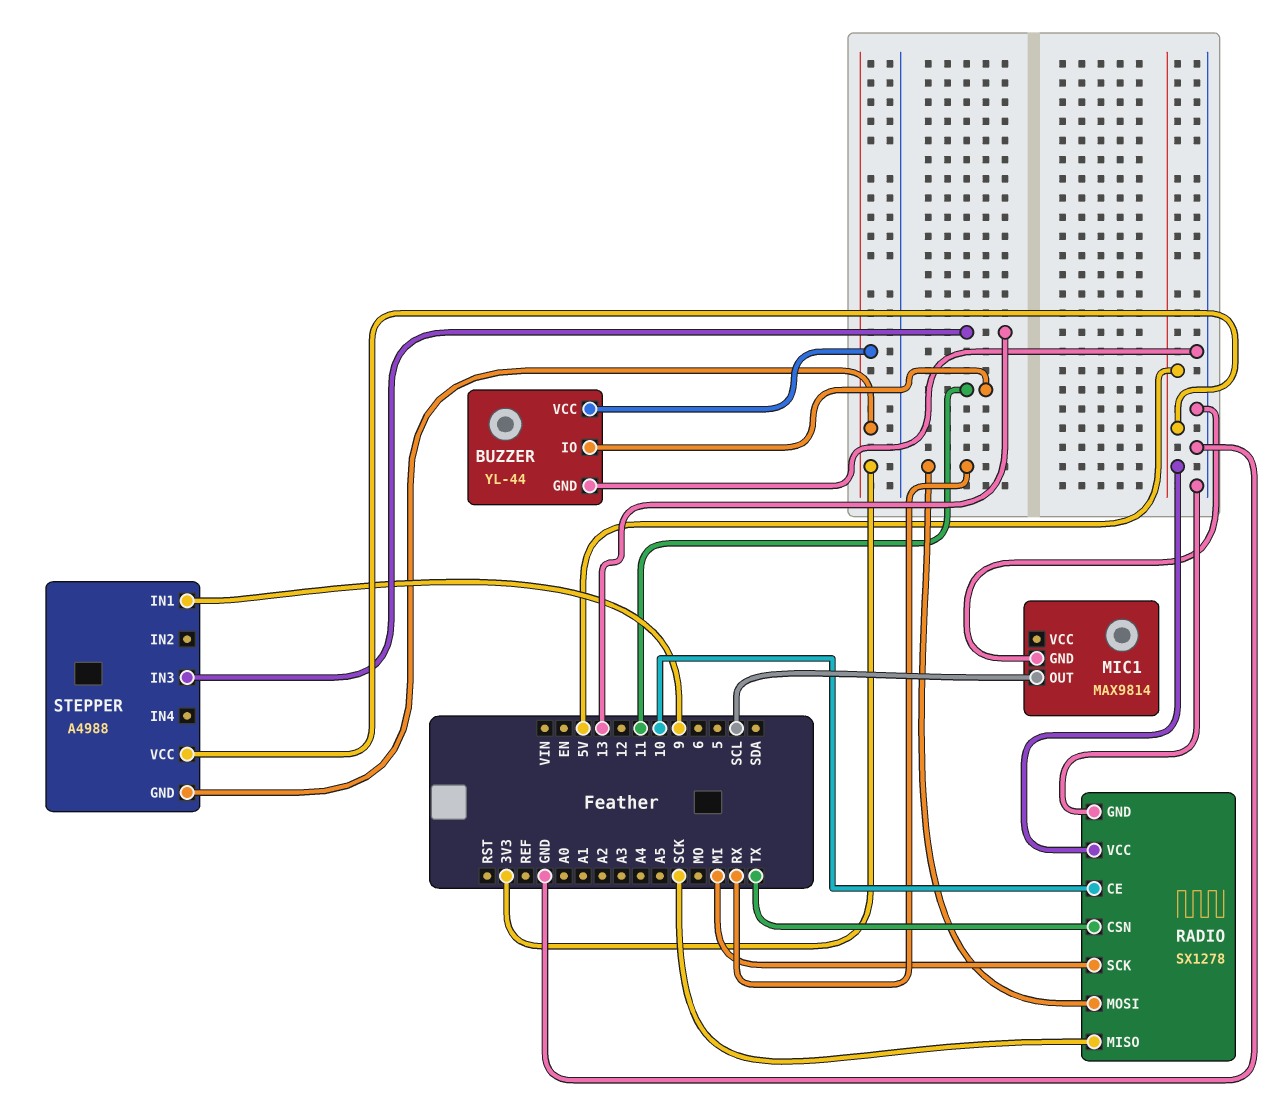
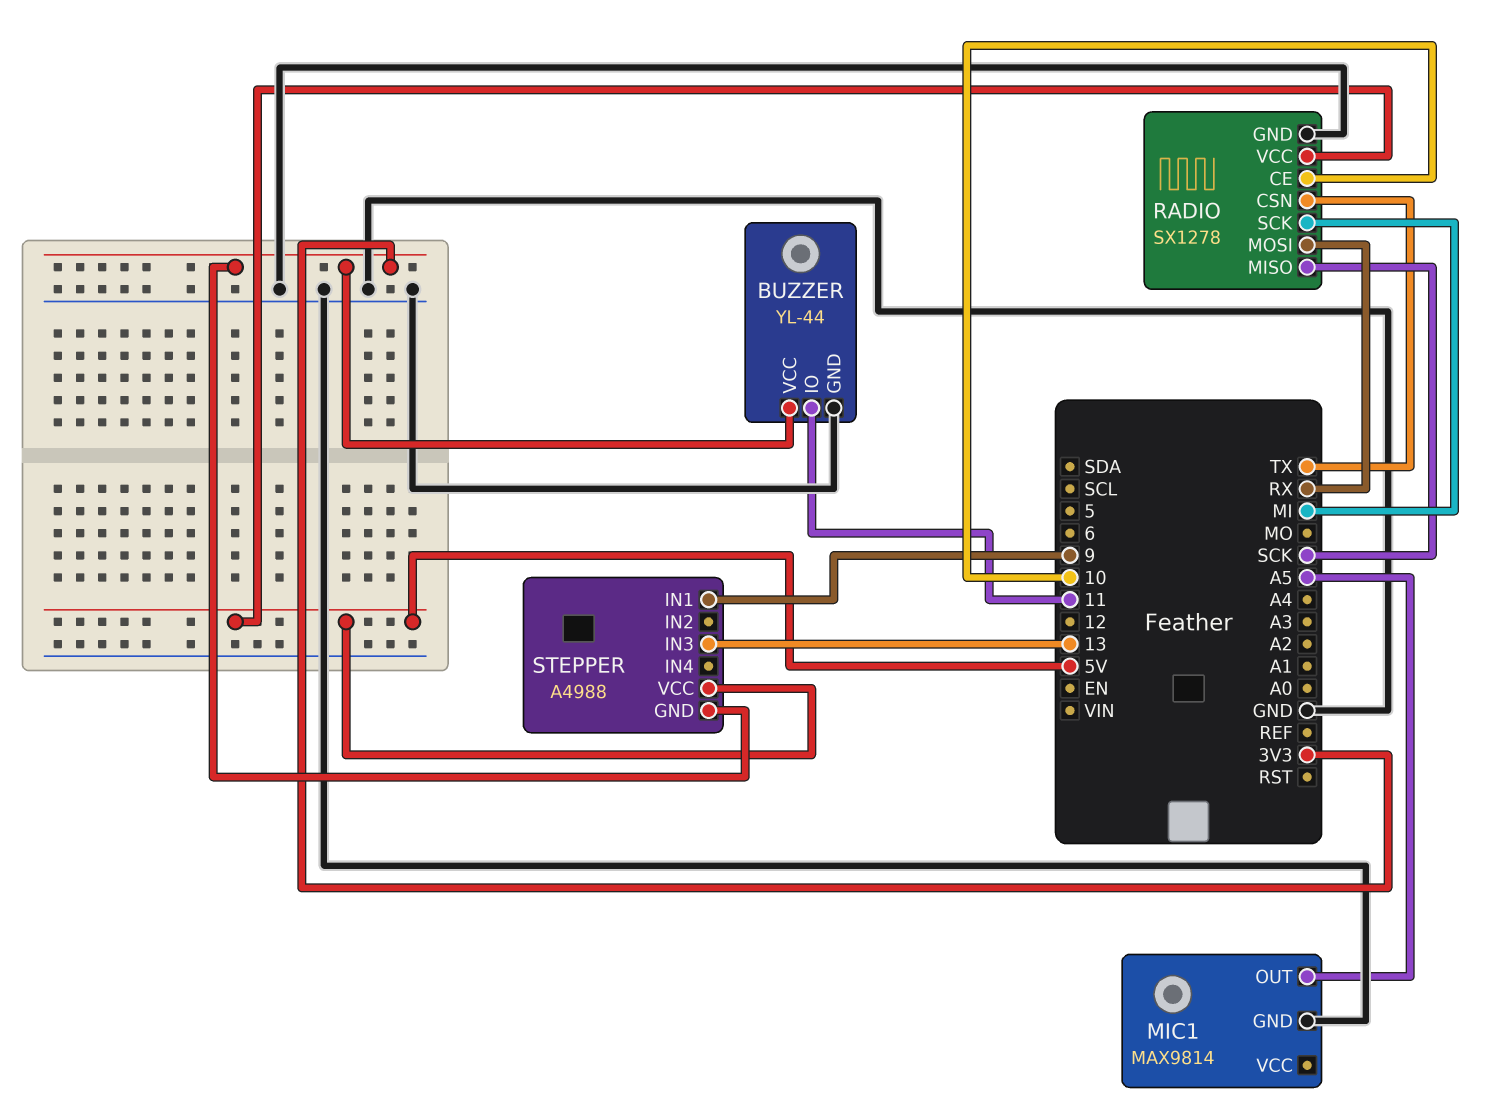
MIC1 pin OUT: SCL -> A5

